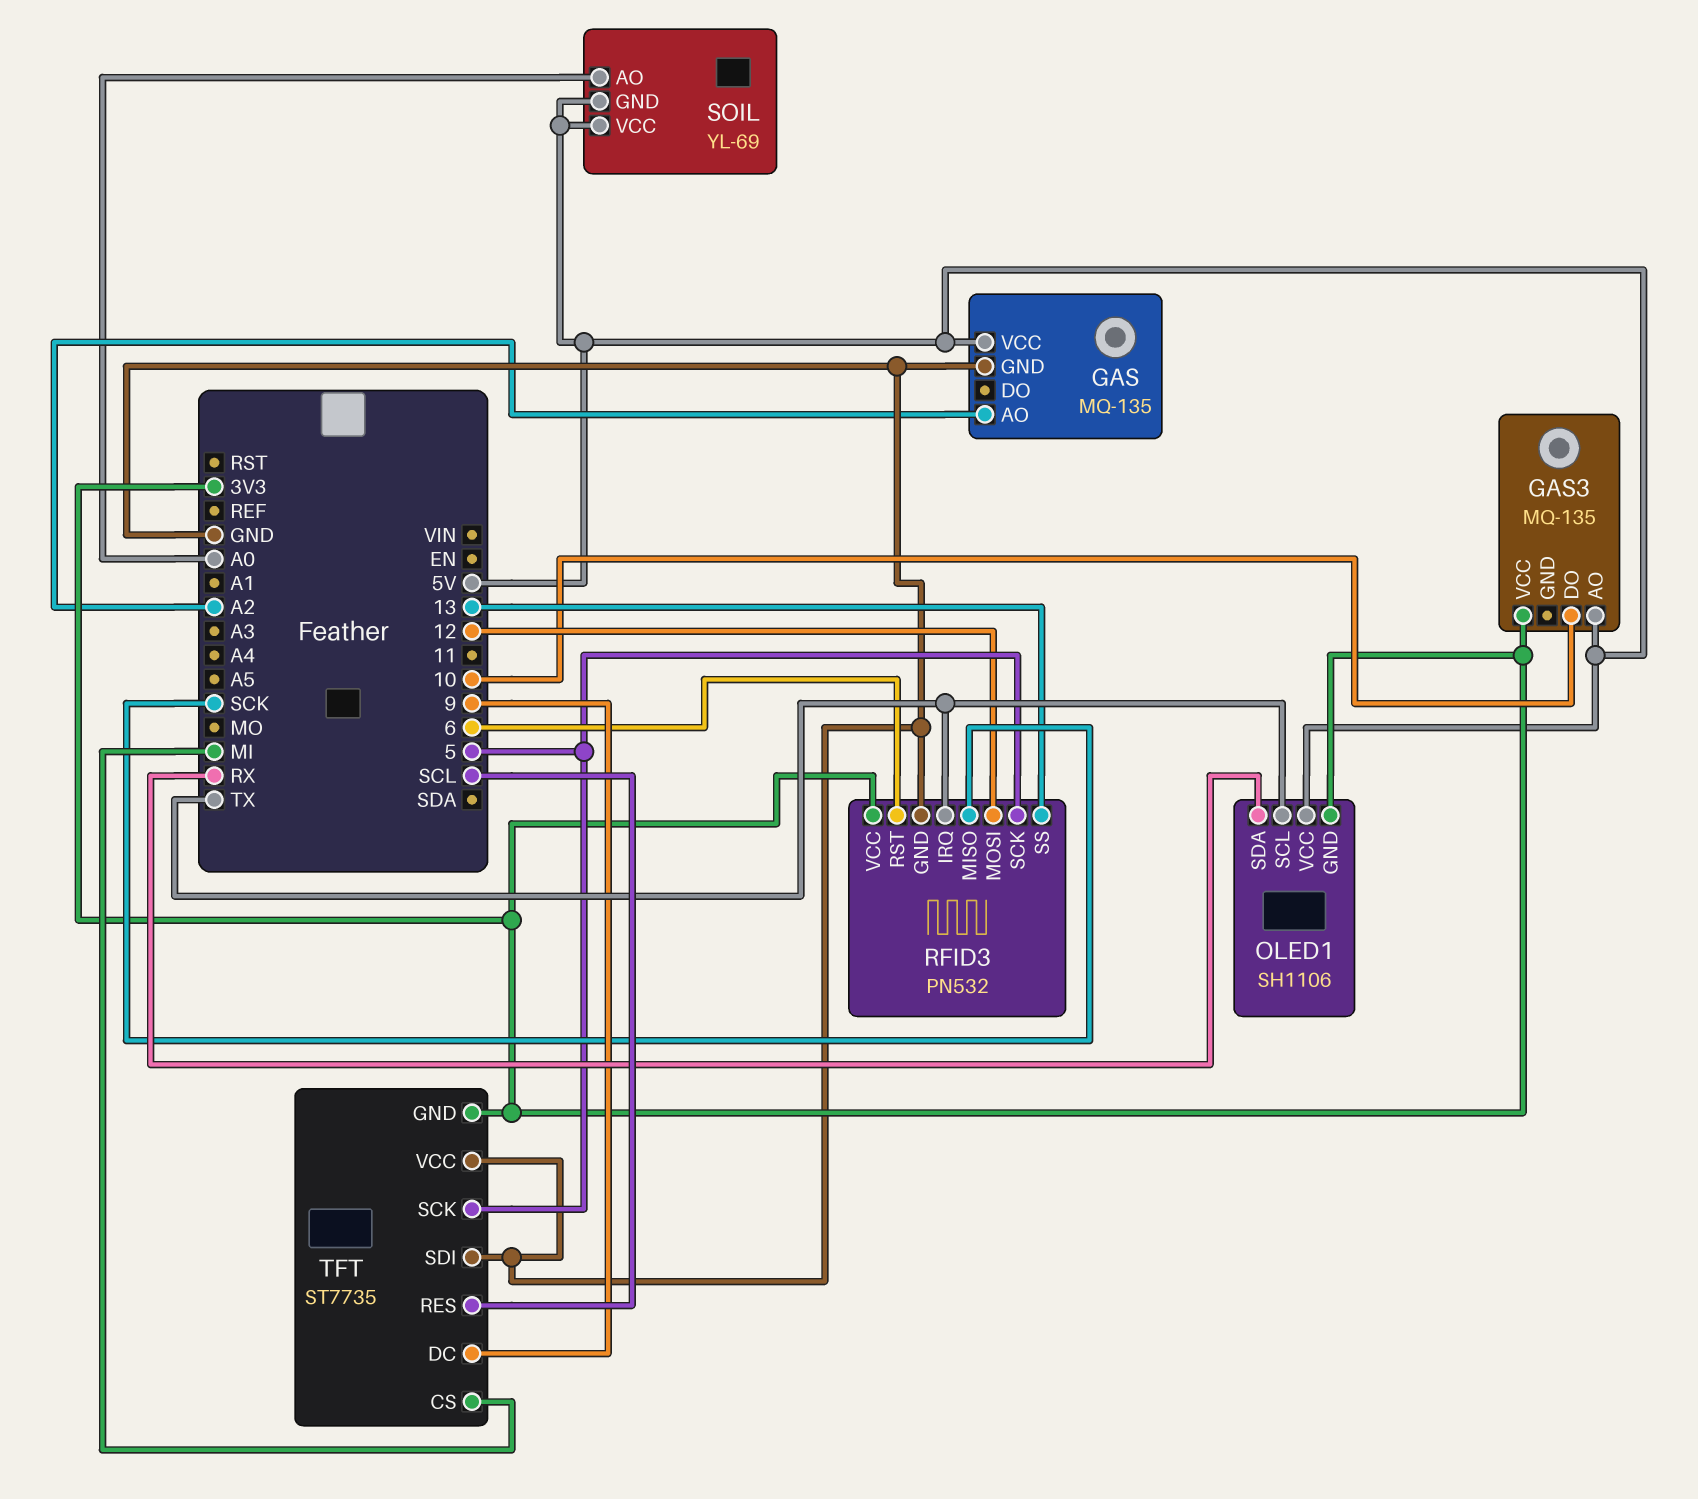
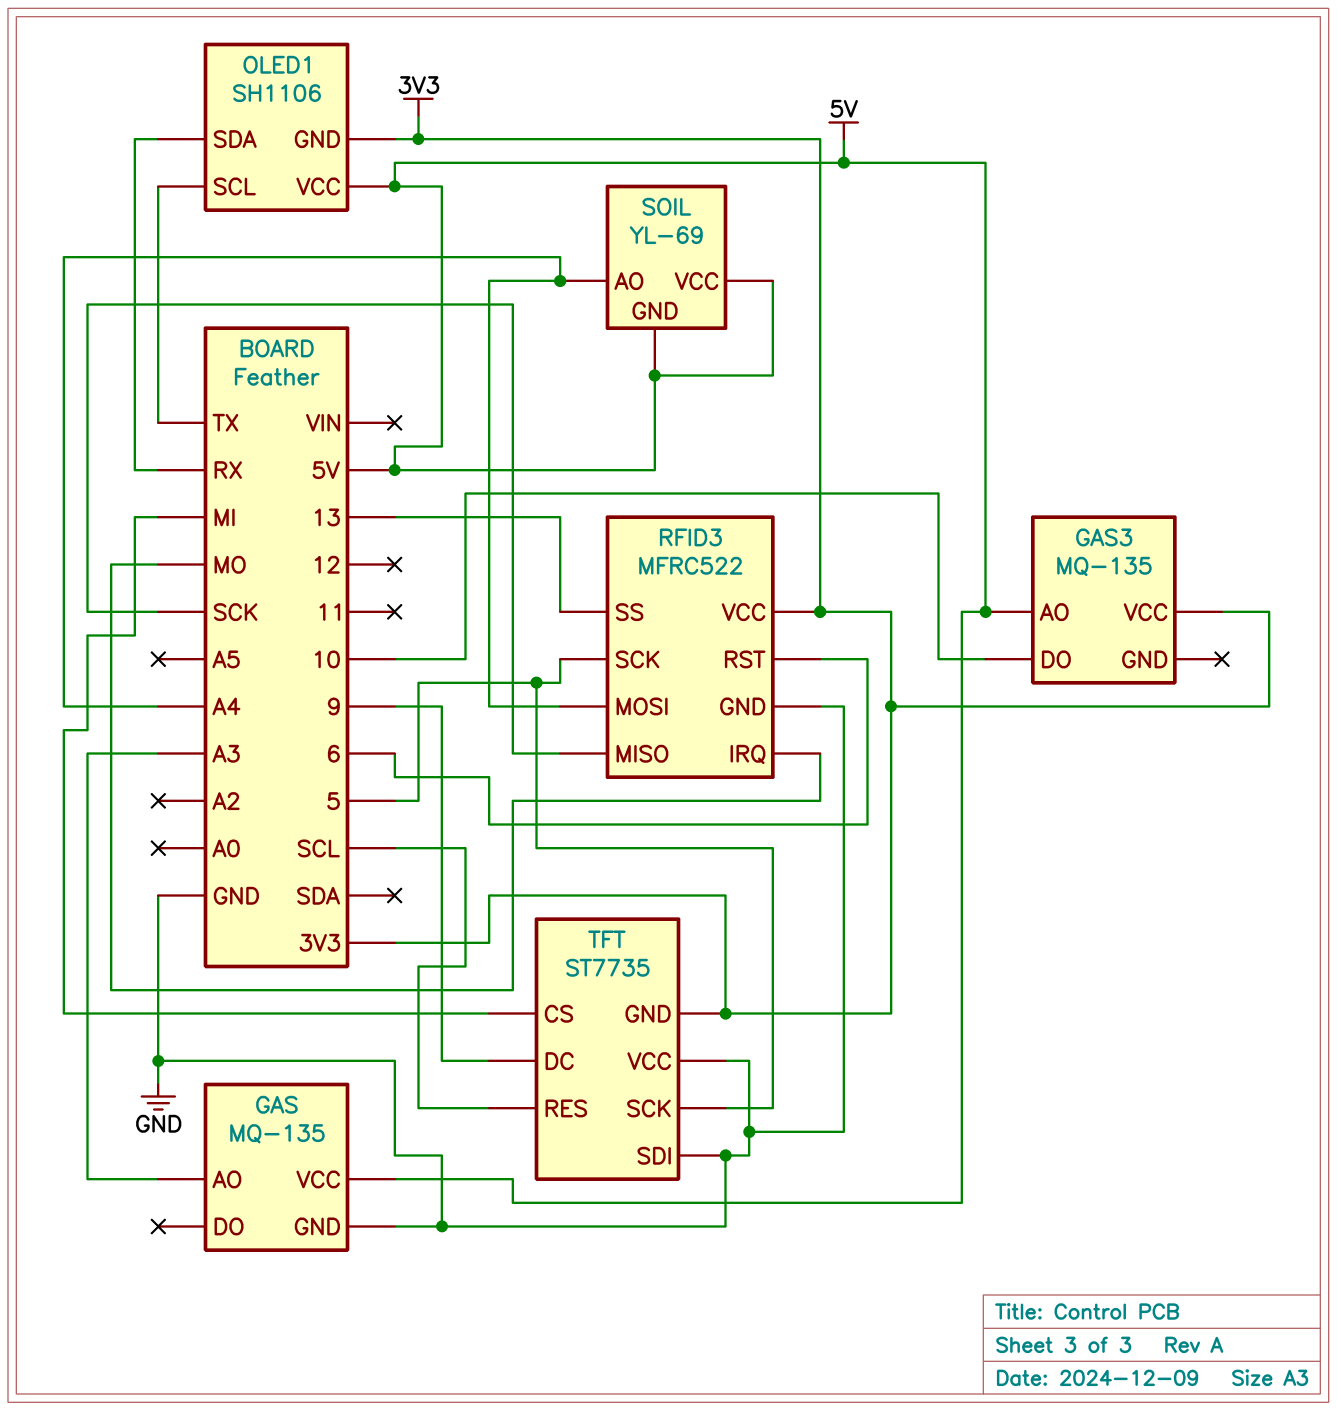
GAS pin AO: A2 -> A3
RFID3: PN532 -> MFRC522
RFID3 pin IRQ: TX -> MO
RFID3 pin MOSI: 12 -> A4
SOIL pin AO: A0 -> A4

